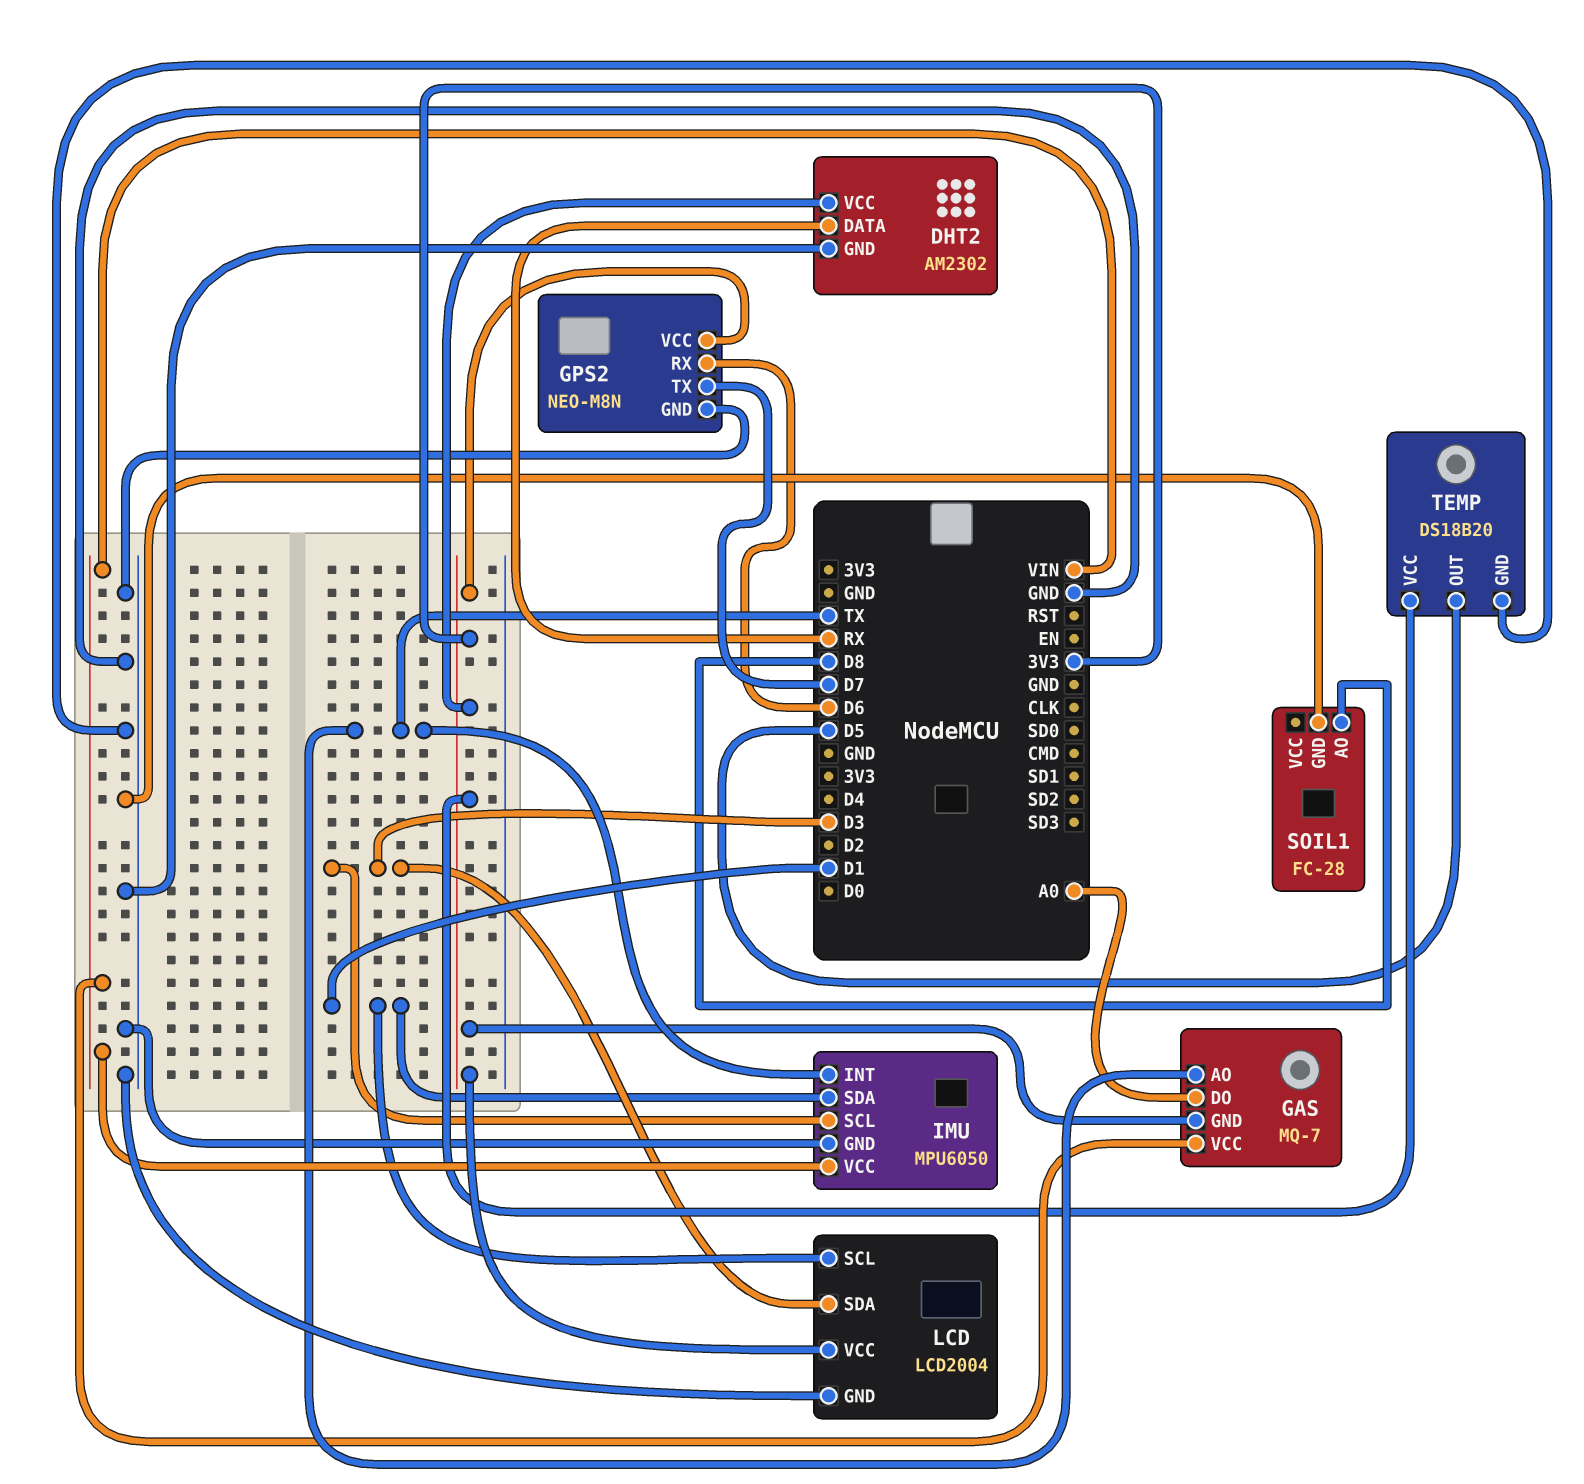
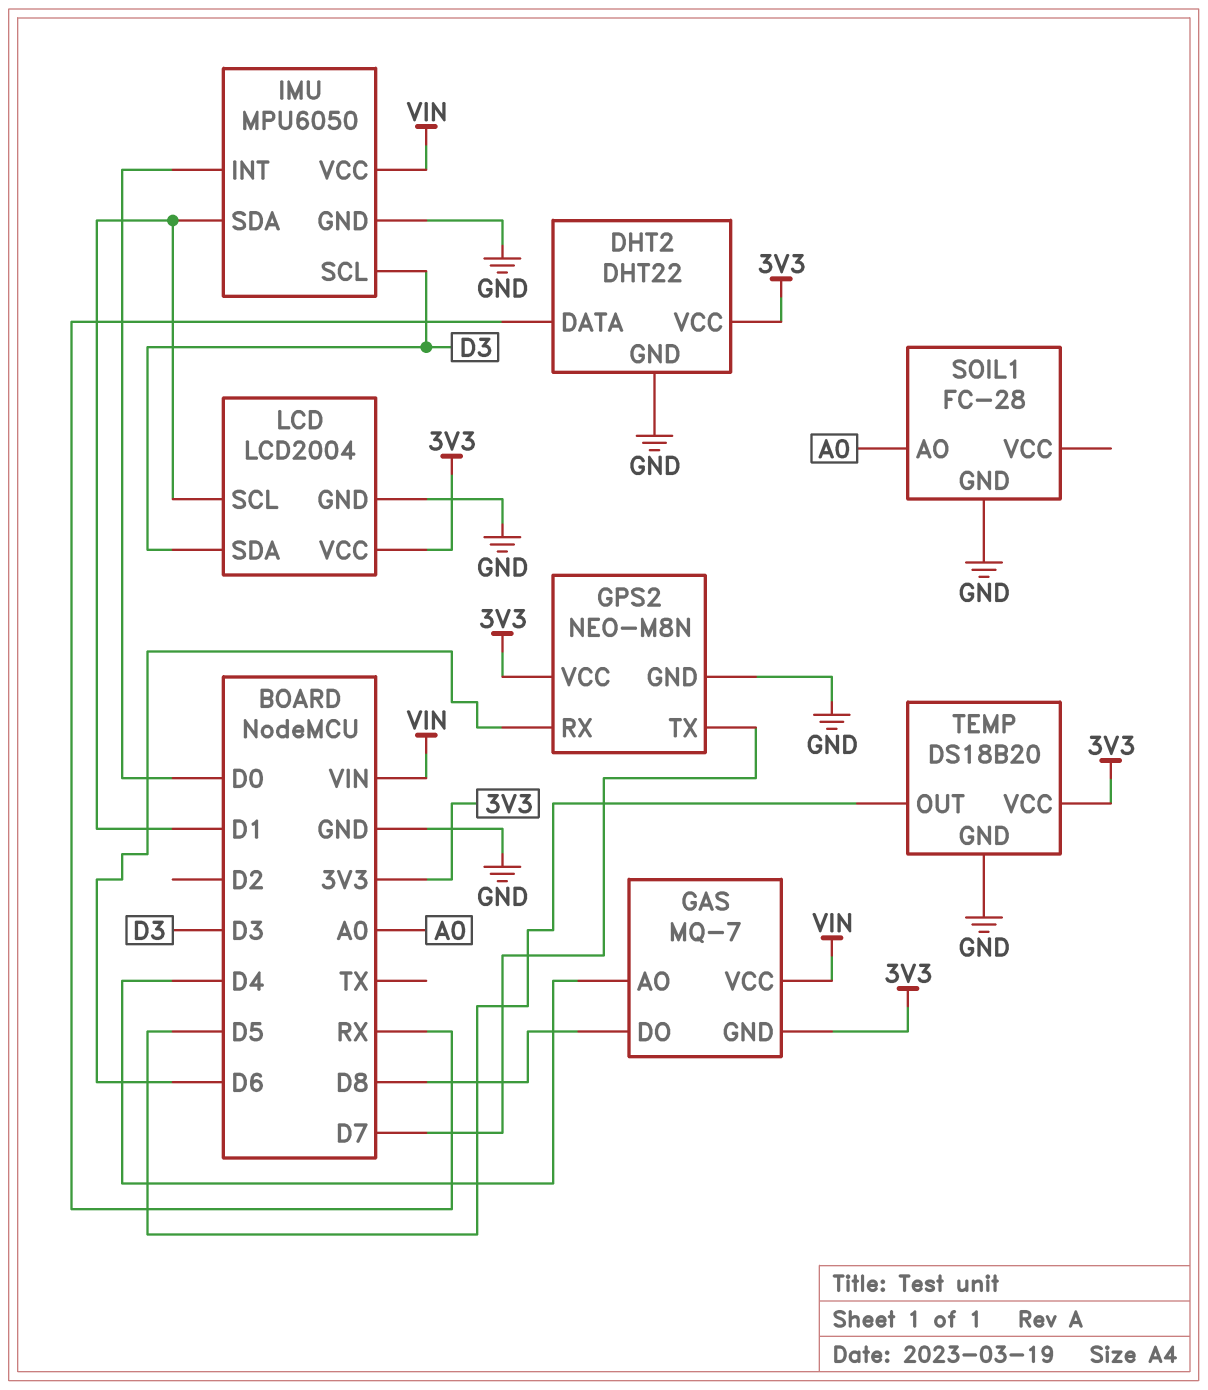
DHT2: AM2302 -> DHT22
GAS pin AO: TX -> D4
GAS pin DO: A0 -> D8
IMU pin INT: TX -> D0
SOIL1 pin AO: D8 -> A0

